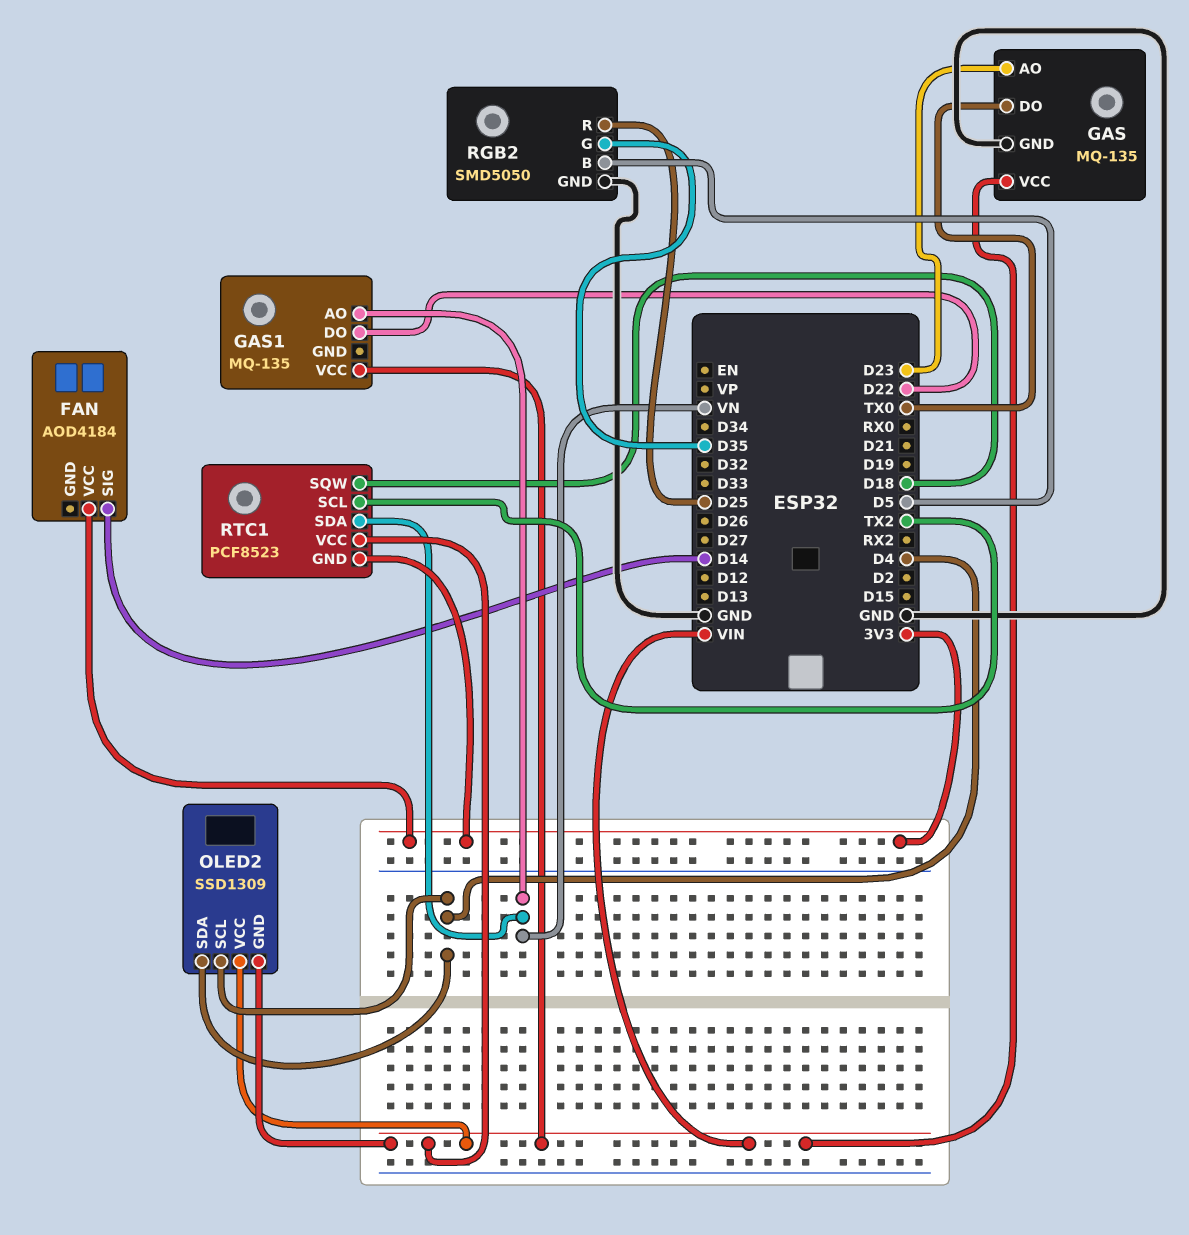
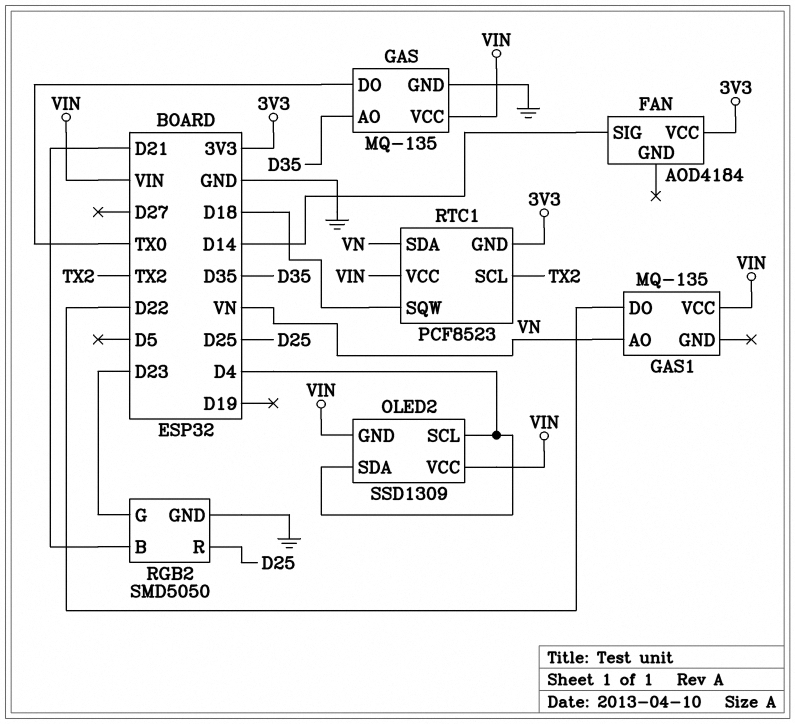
GAS pin AO: D23 -> D35
RGB2 pin B: D5 -> D21
RGB2 pin G: D35 -> D23

